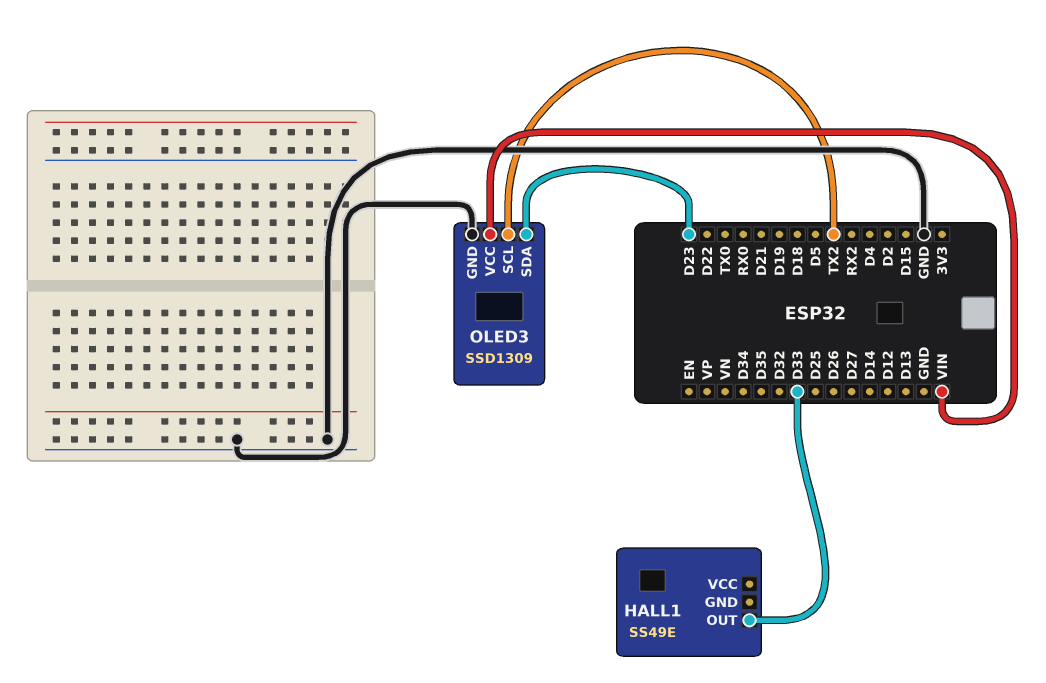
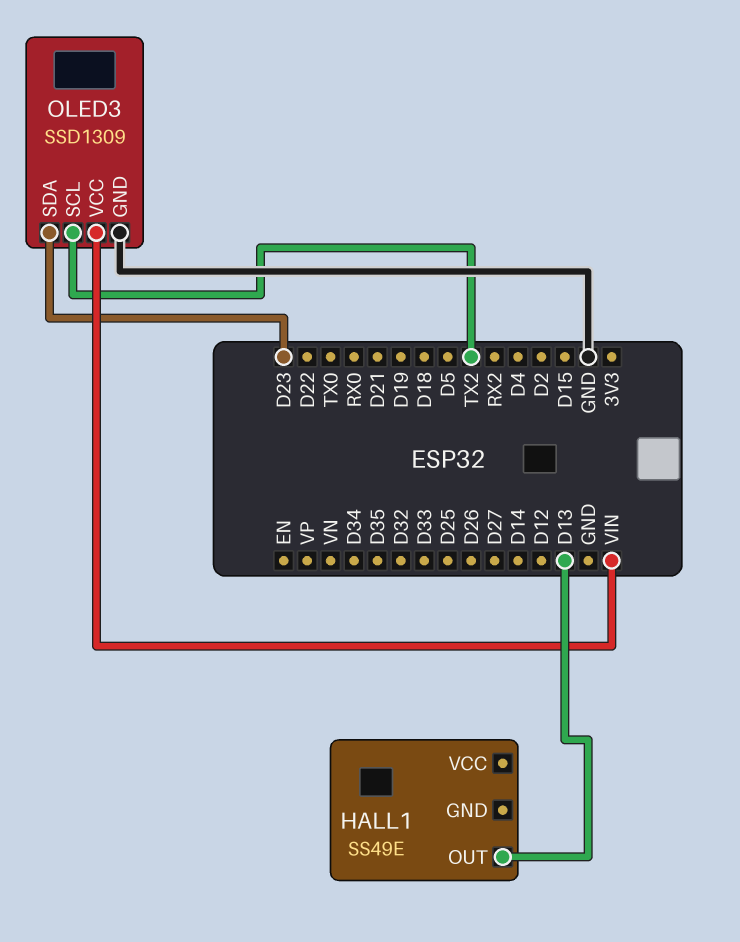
HALL1 pin OUT: D33 -> D13

